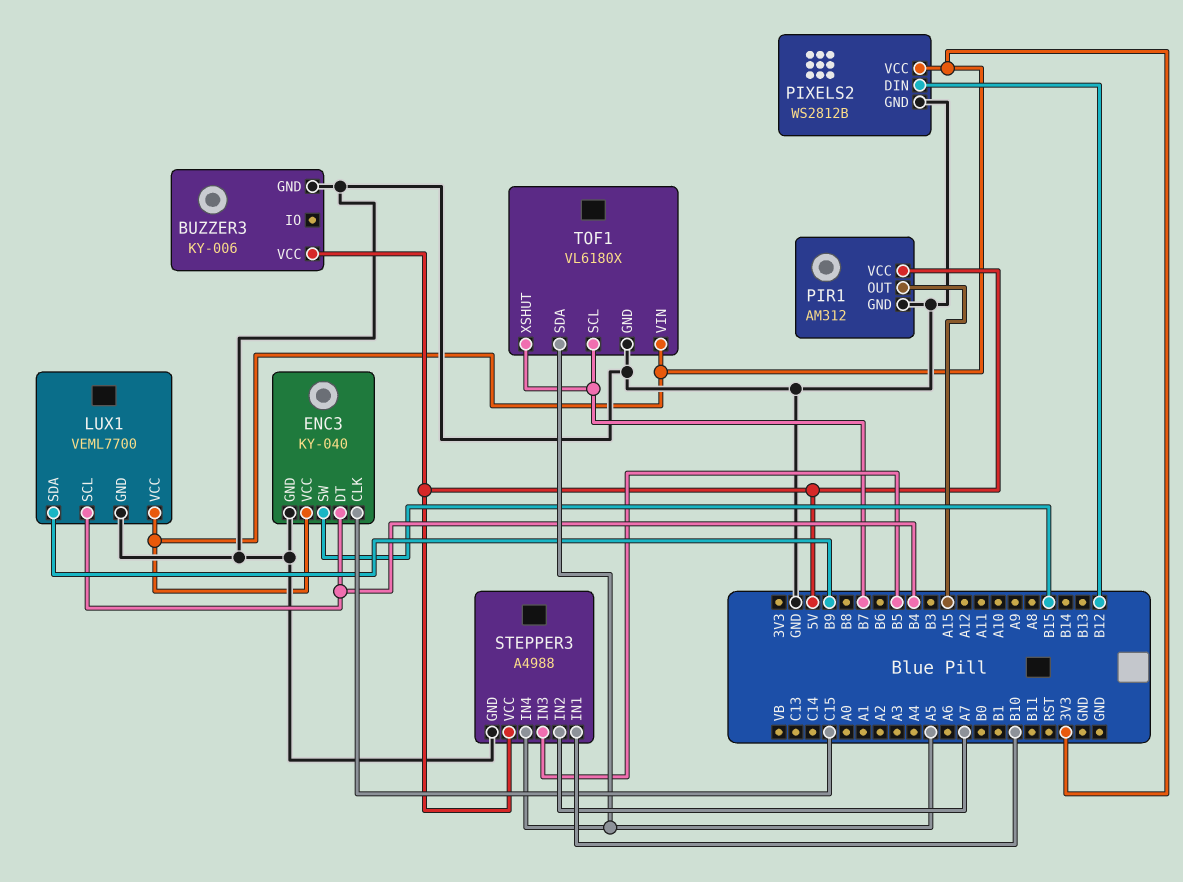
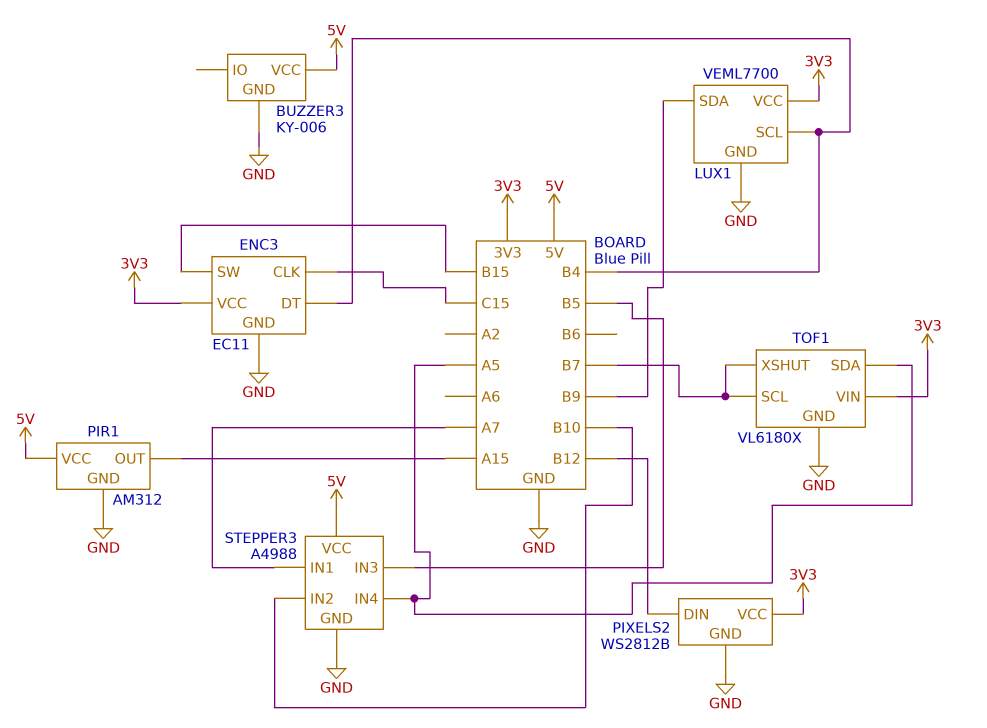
ENC3: KY-040 -> EC11
STEPPER3 pin IN1: B10 -> A7
STEPPER3 pin IN2: A7 -> B10

